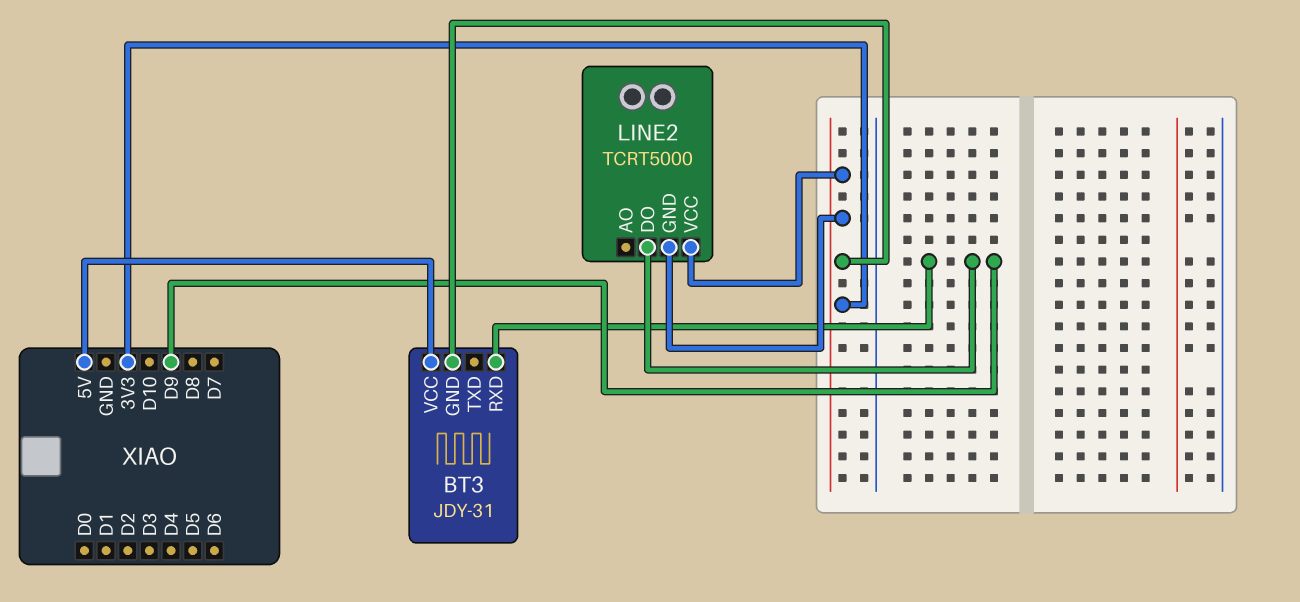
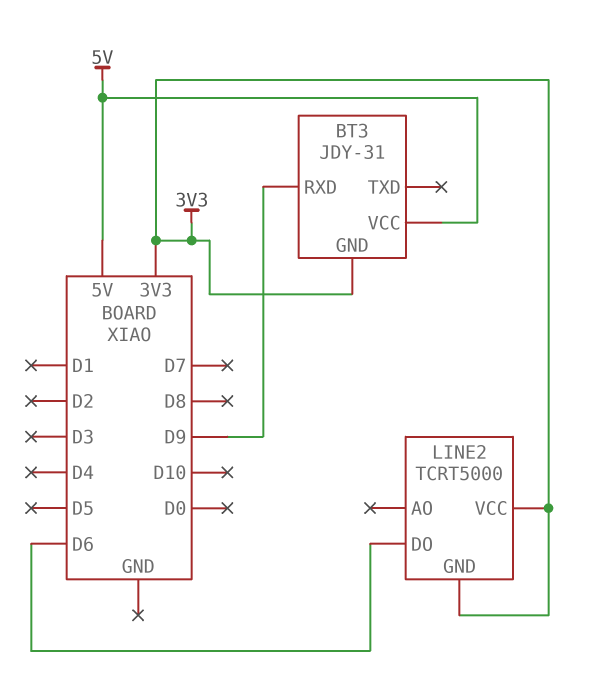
LINE2 pin DO: D9 -> D6

